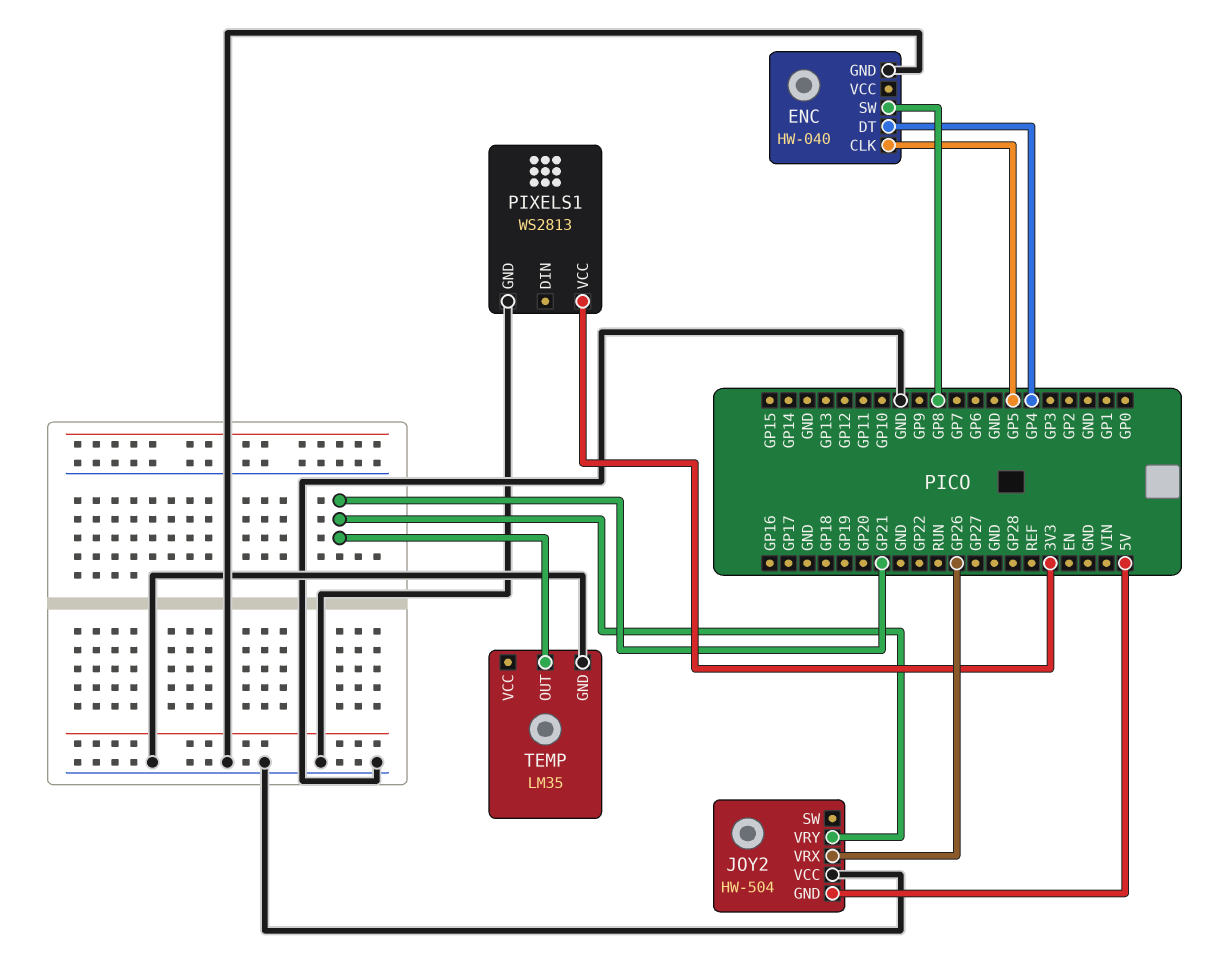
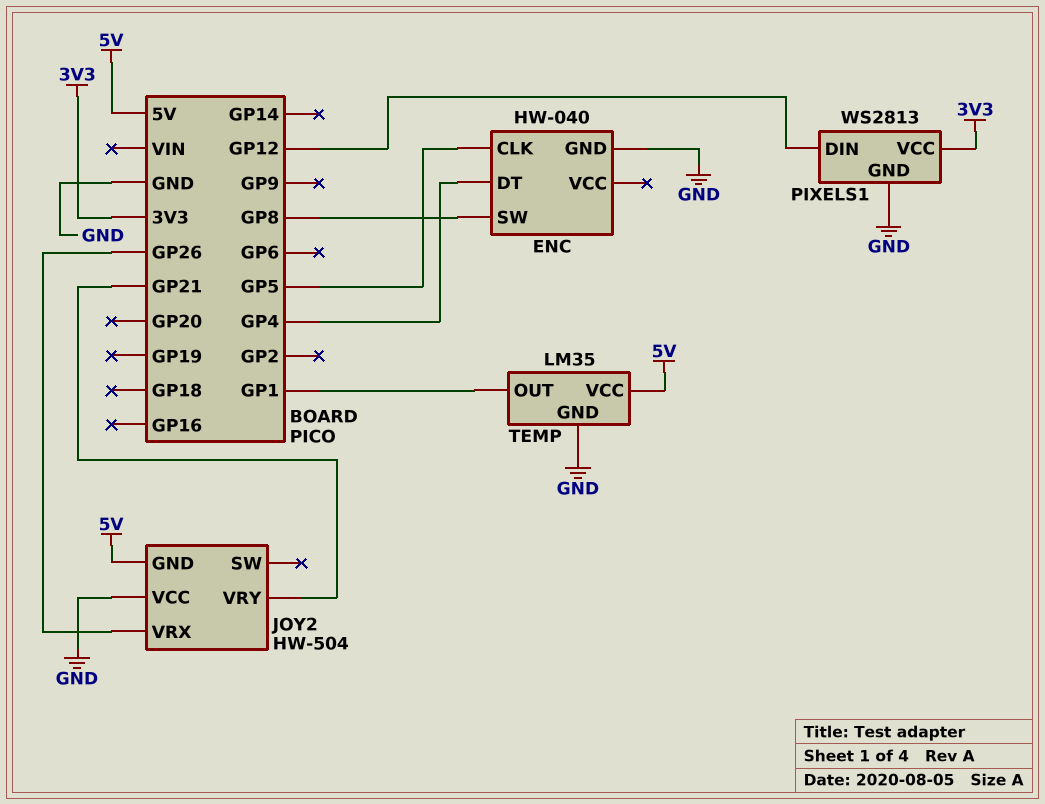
PIXELS1 pin DIN: none -> GP12
TEMP pin OUT: GP21 -> GP1
TEMP pin VCC: none -> 5V

